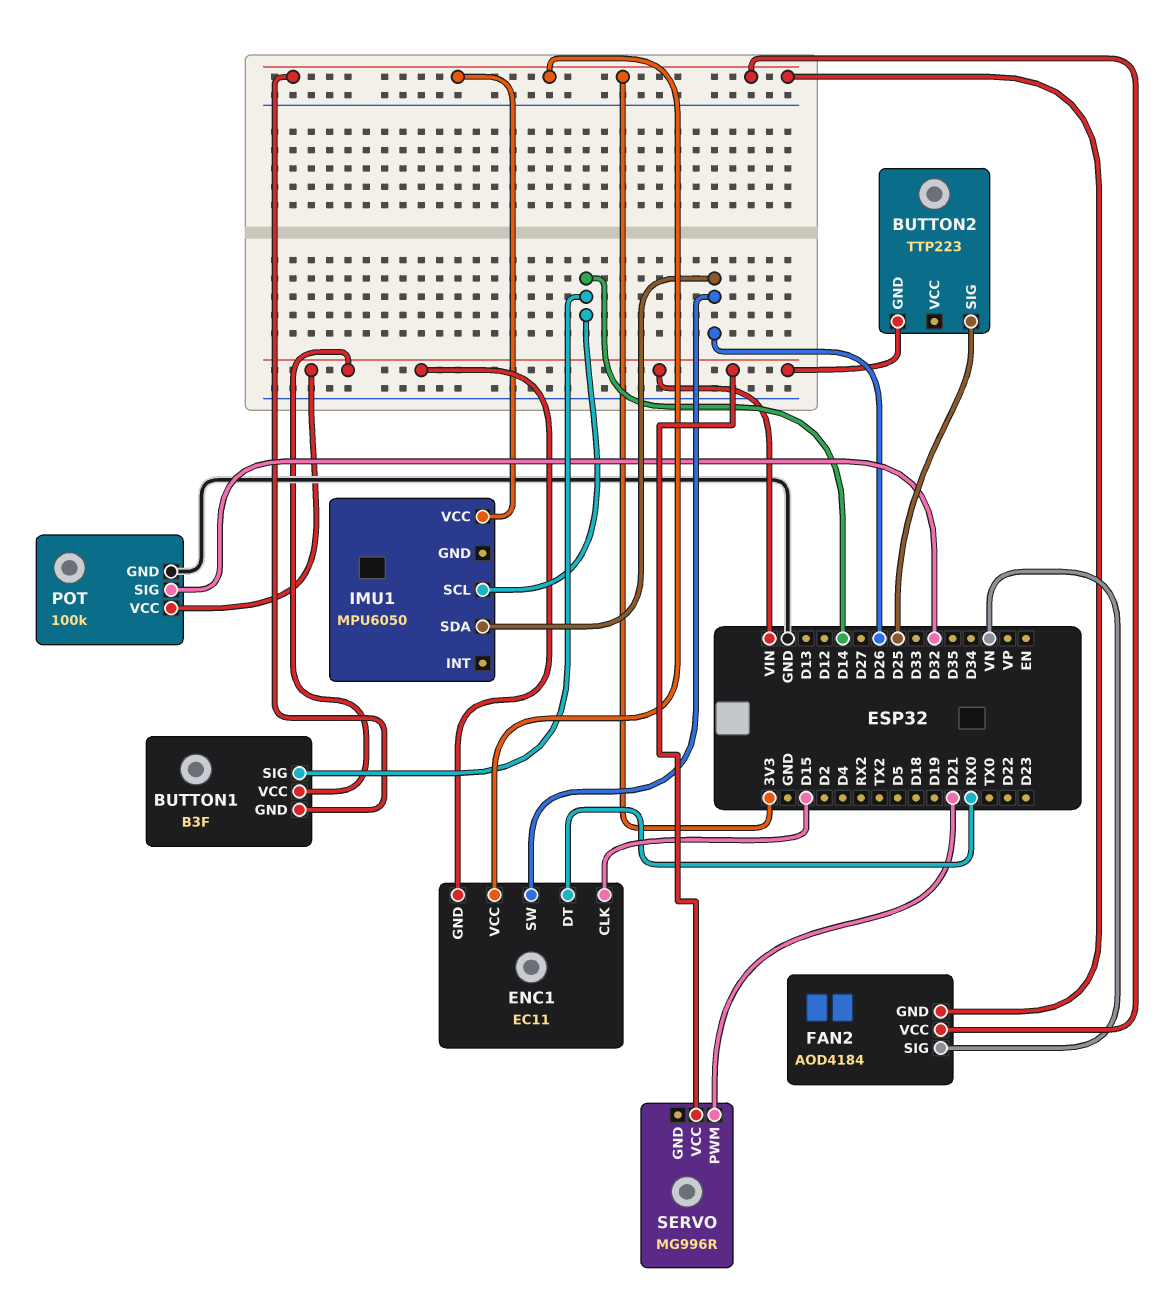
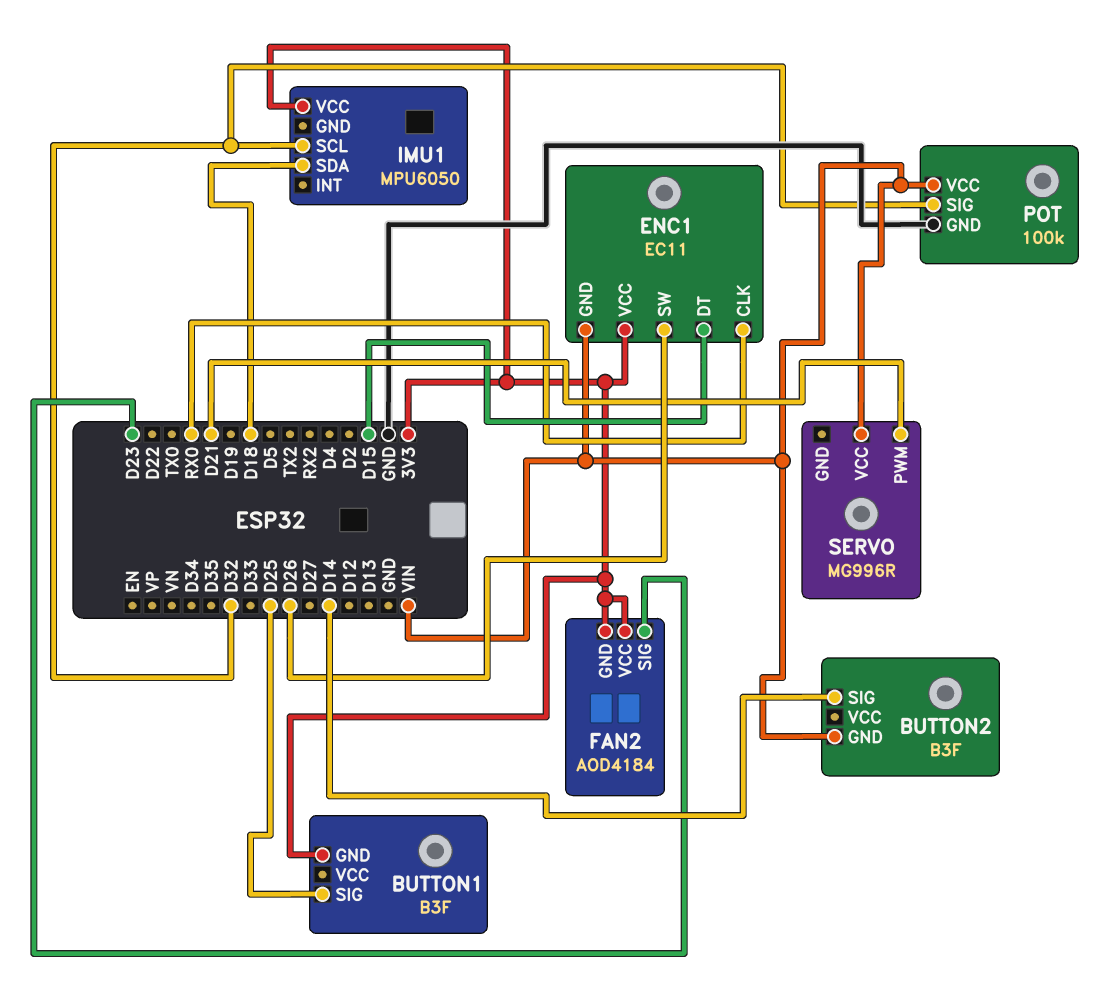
BUTTON1 pin SIG: D14 -> D25
BUTTON1 pin VCC: VIN -> none
BUTTON2: TTP223 -> B3F
BUTTON2 pin SIG: D25 -> D14
ENC1 pin CLK: D15 -> RX0
ENC1 pin DT: RX0 -> D15
FAN2 pin SIG: VN -> D23
IMU1 pin SCL: D14 -> D32
IMU1 pin SDA: D26 -> D18

